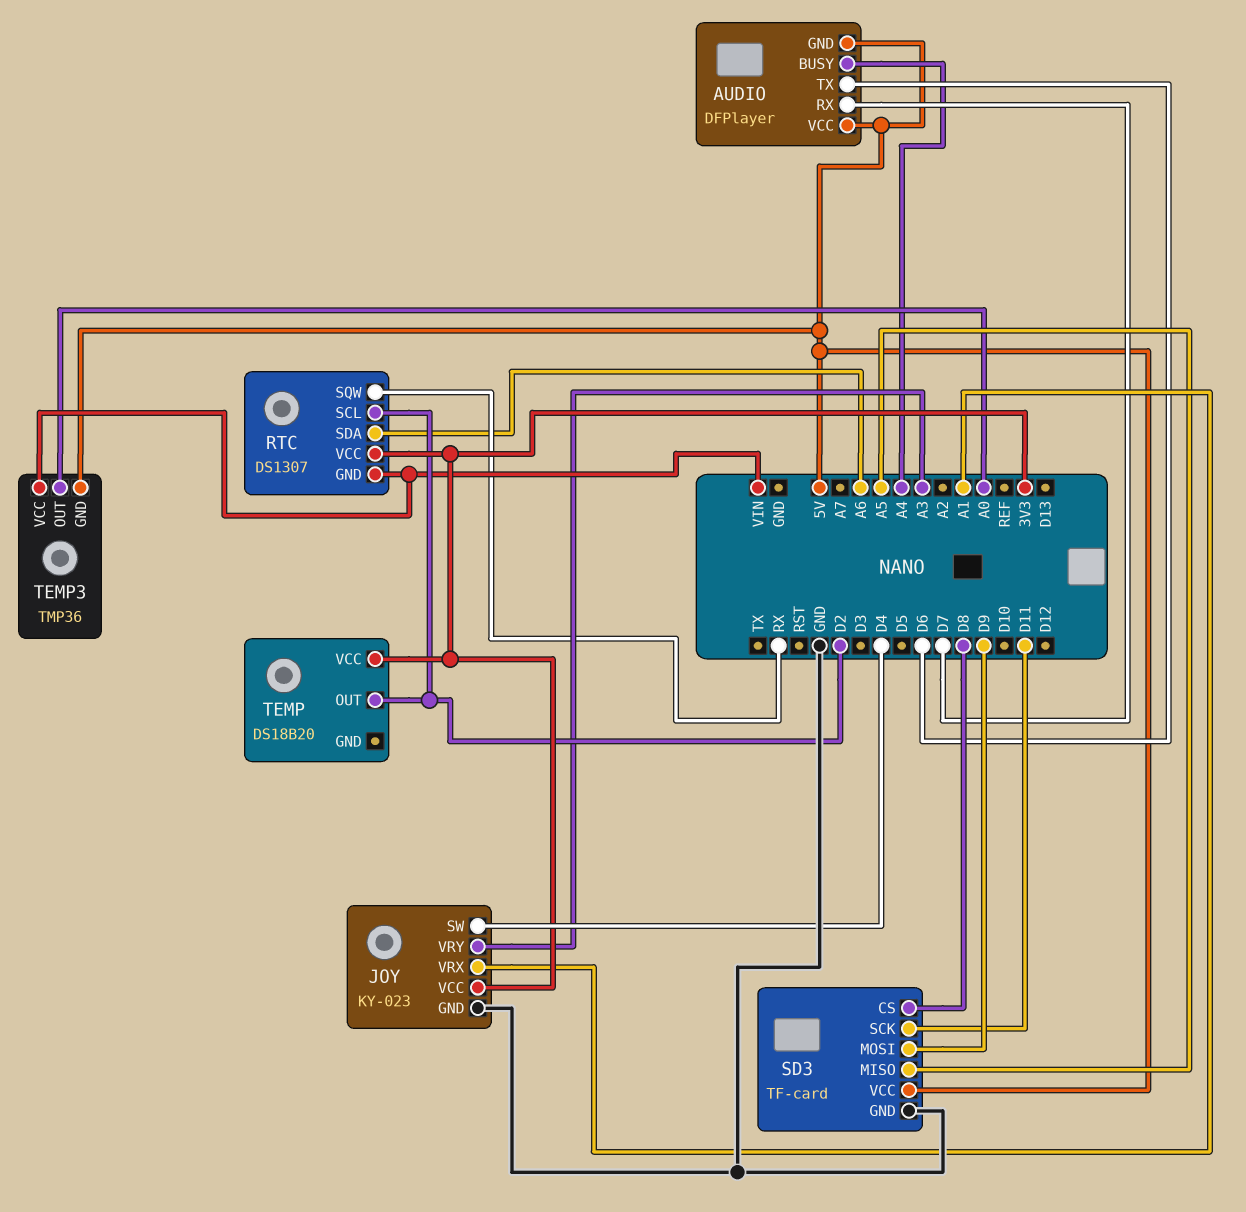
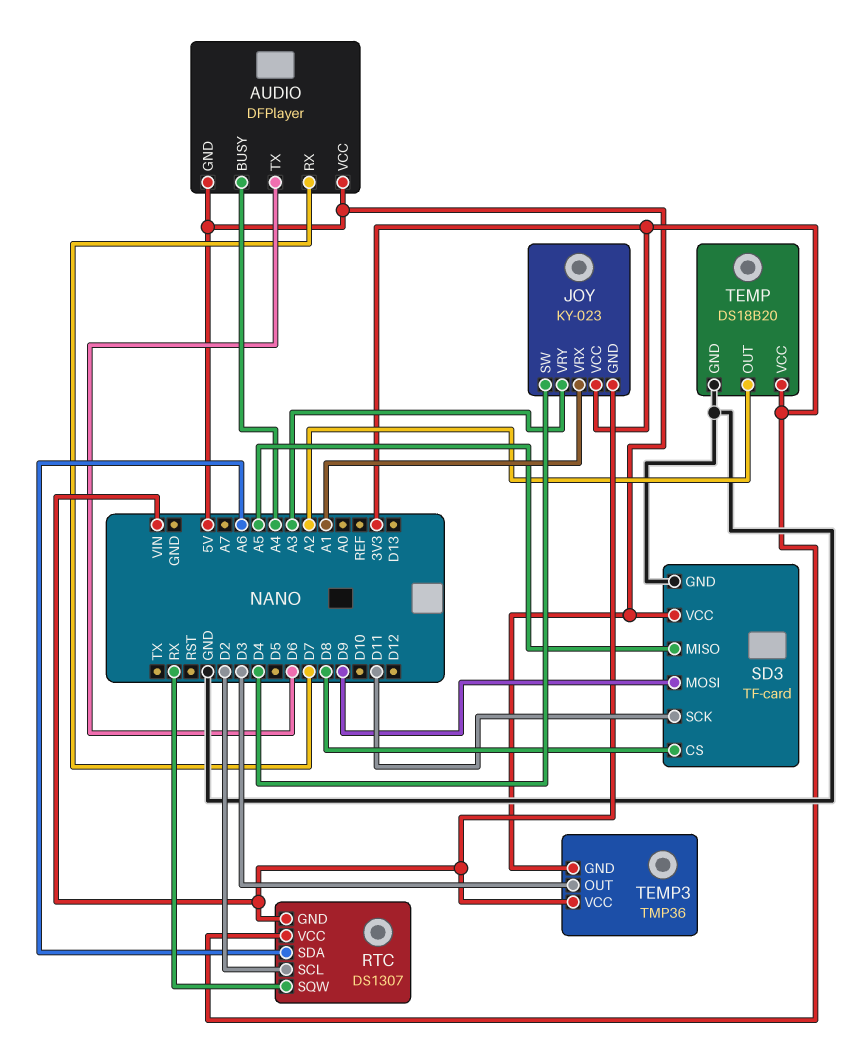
JOY pin GND: GND -> VIN
TEMP pin GND: none -> GND
TEMP pin OUT: D2 -> A2
TEMP3 pin OUT: A0 -> D3

